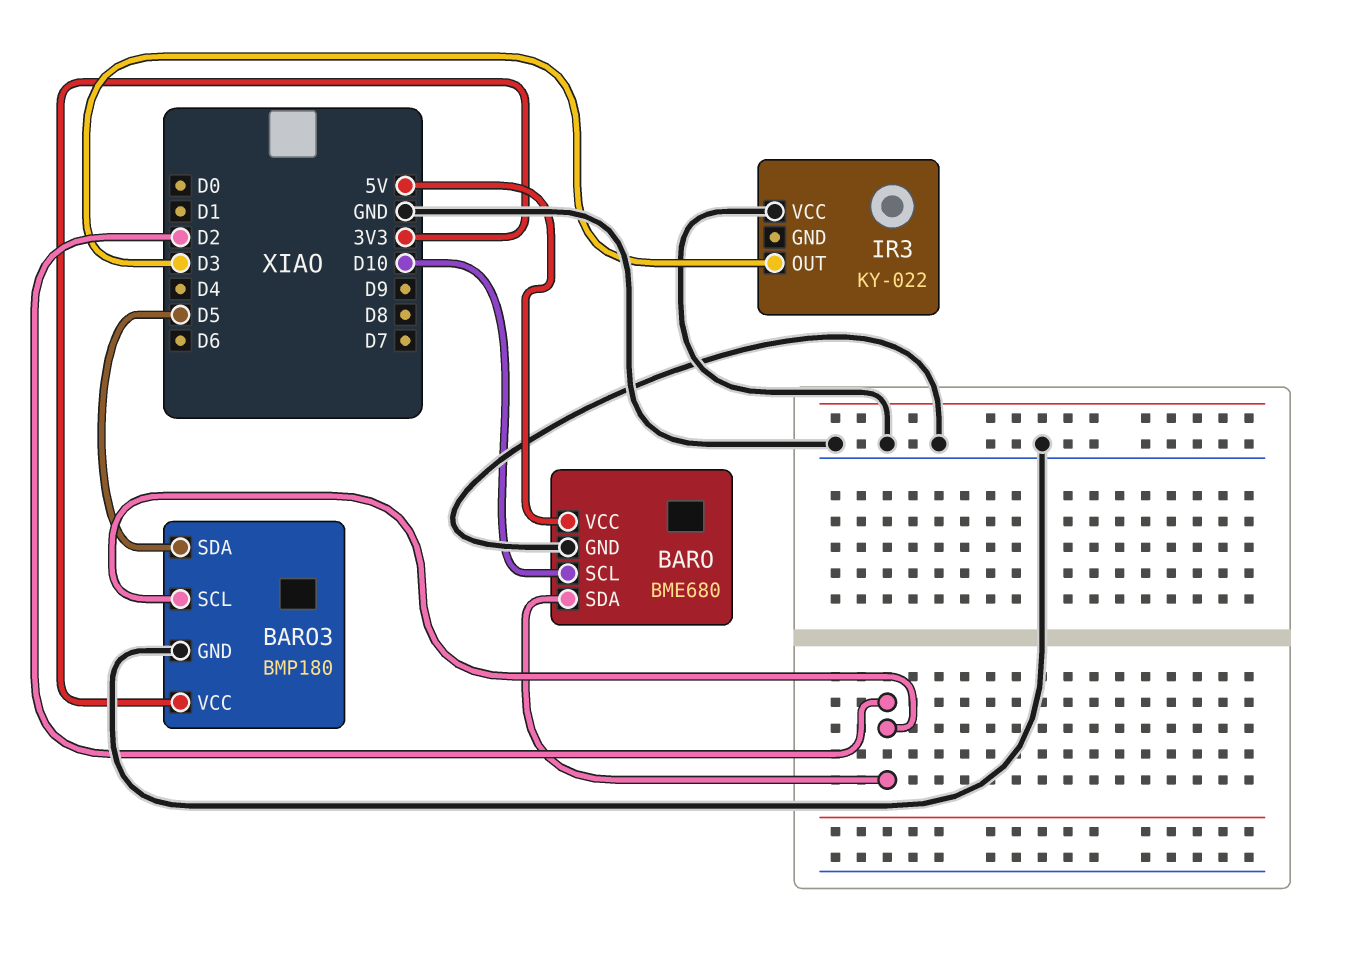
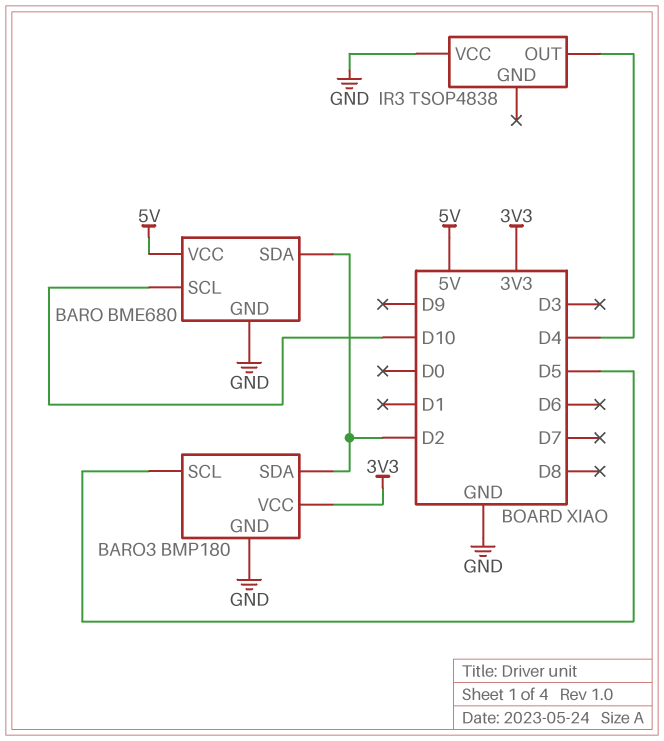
BARO3 pin SCL: D2 -> D5
BARO3 pin SDA: D5 -> D2
IR3: KY-022 -> TSOP4838
IR3 pin OUT: D3 -> D4

